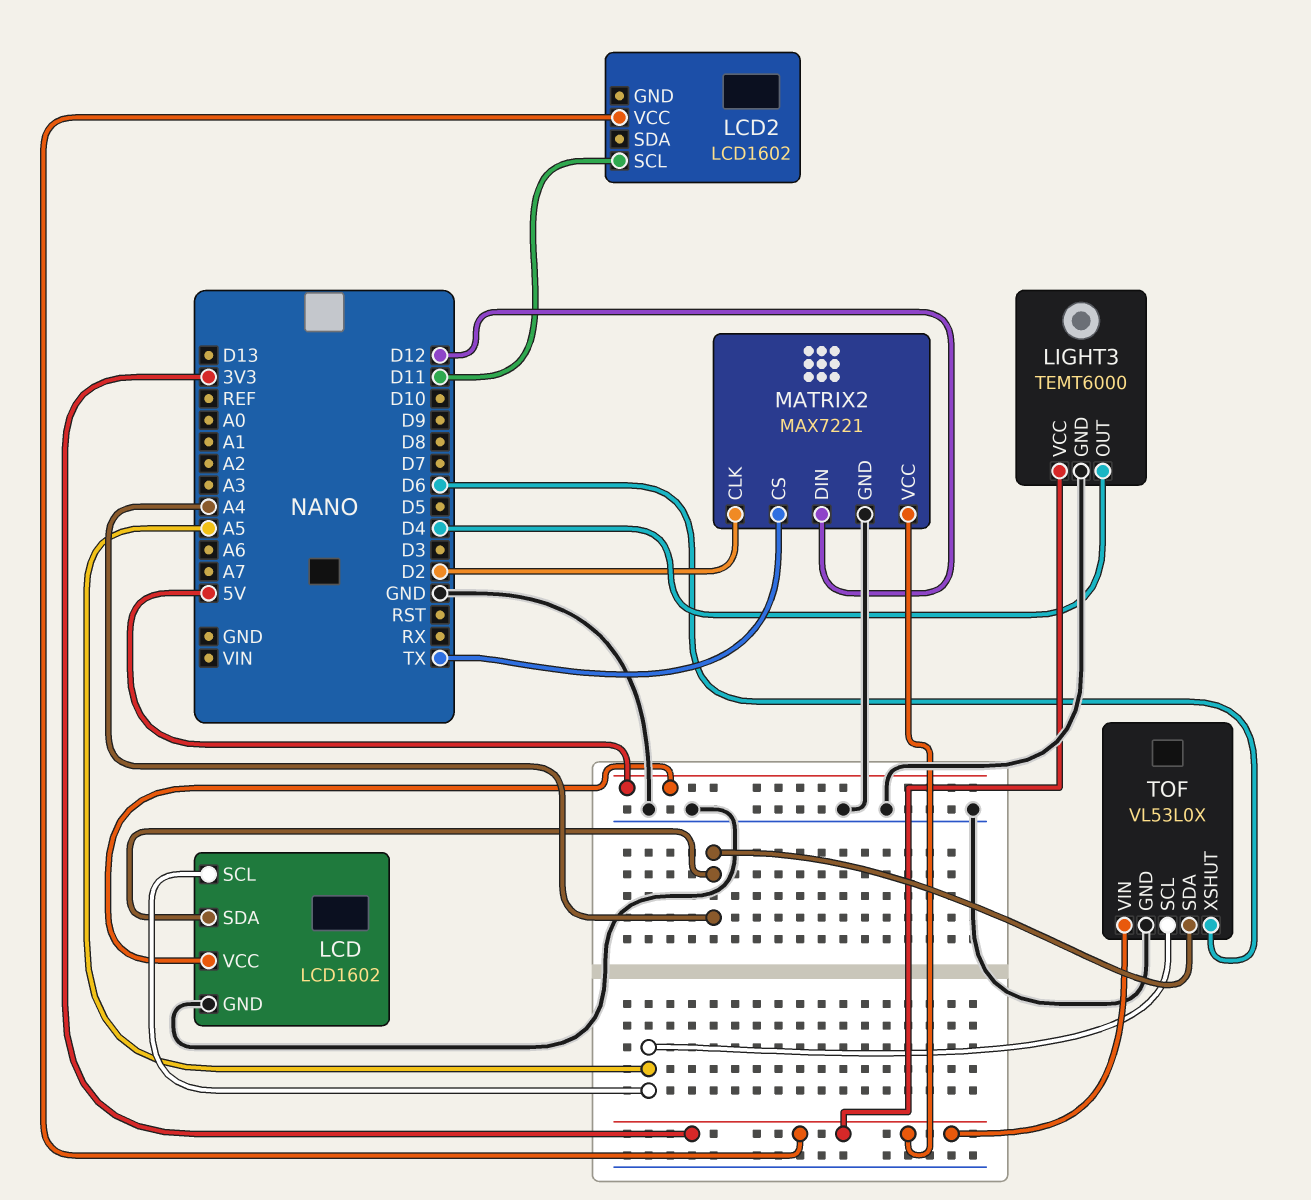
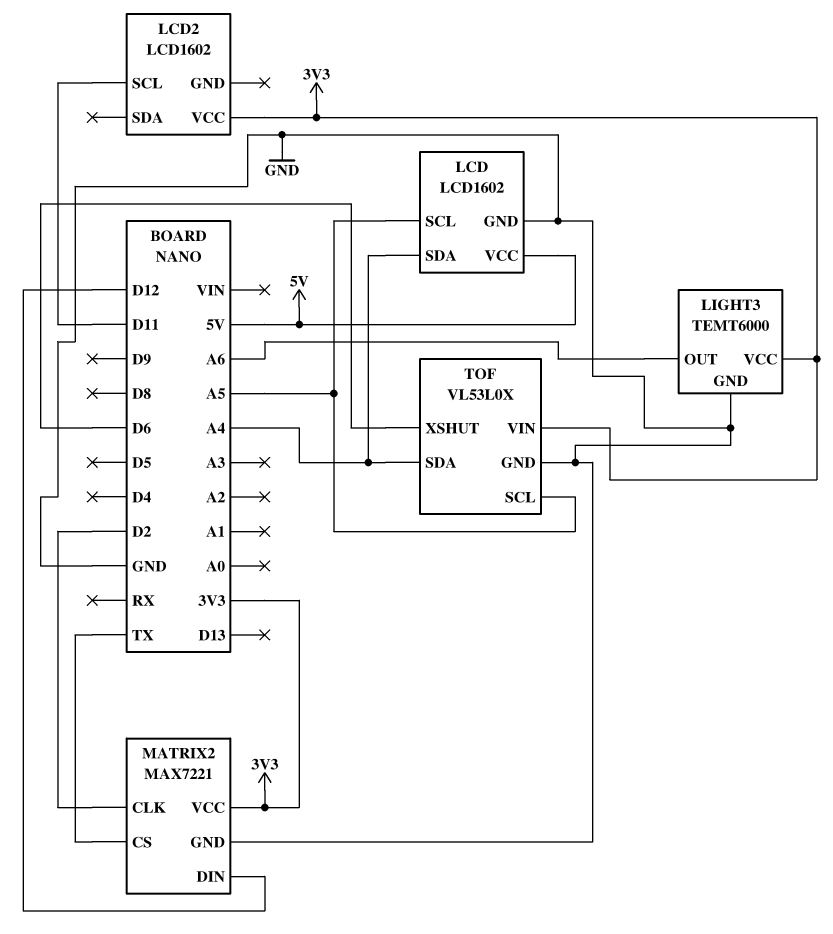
LIGHT3 pin OUT: D4 -> A6

